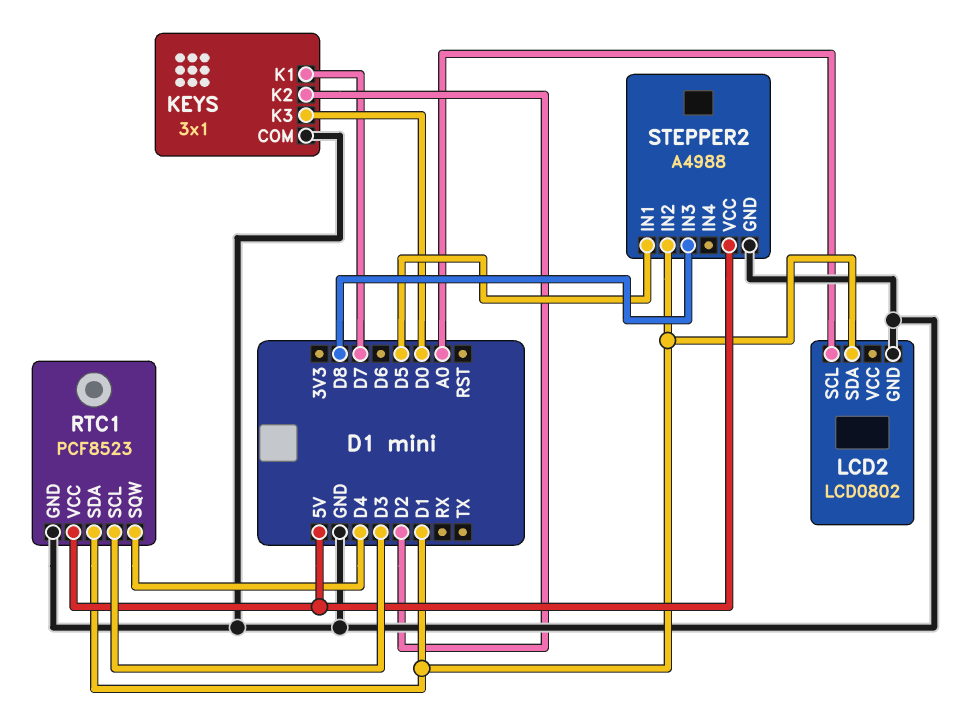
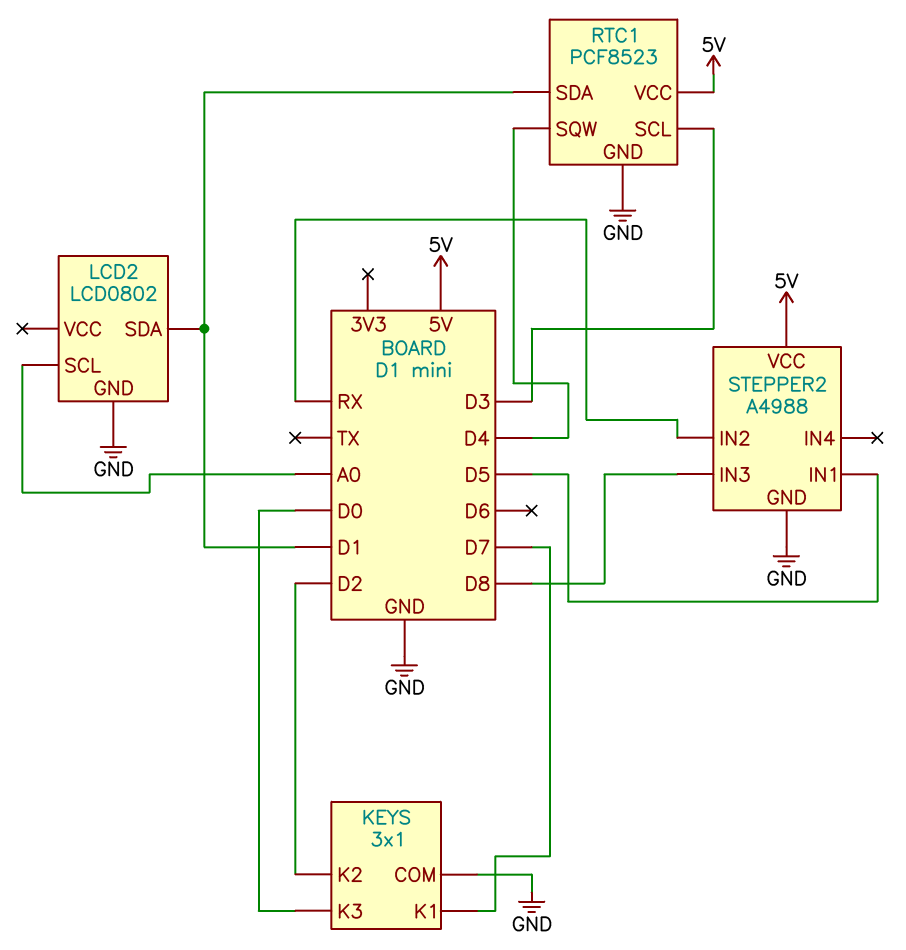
STEPPER2 pin IN2: D1 -> RX

